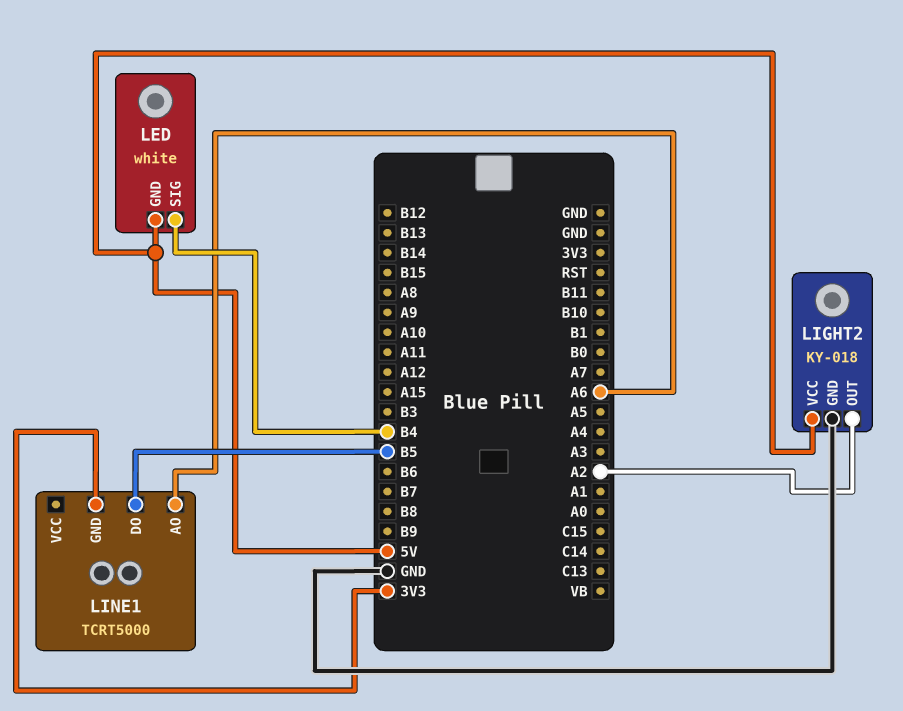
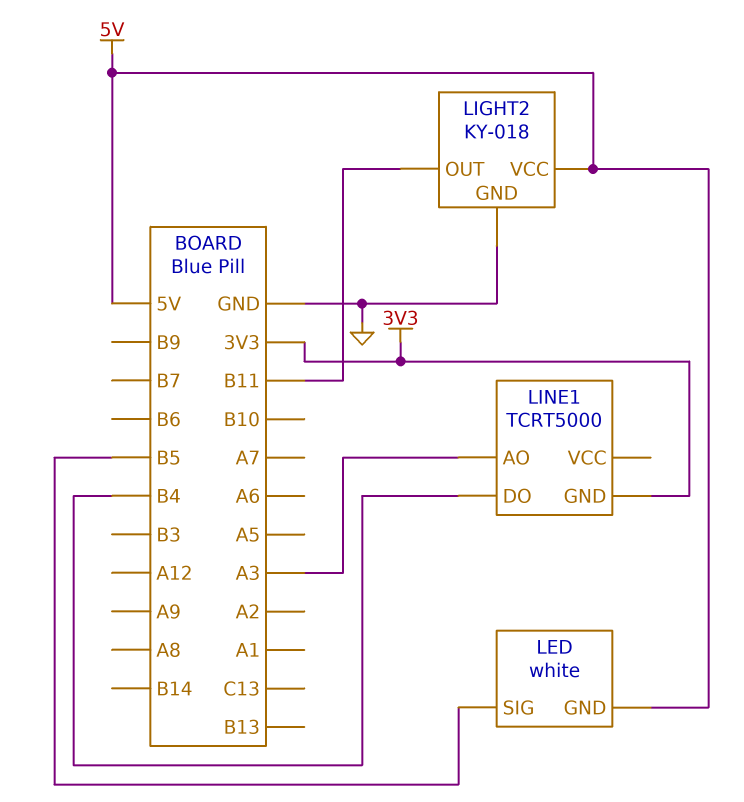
LED pin SIG: B4 -> B5
LIGHT2 pin OUT: A2 -> B11
LINE1 pin AO: A6 -> A3
LINE1 pin DO: B5 -> B4

